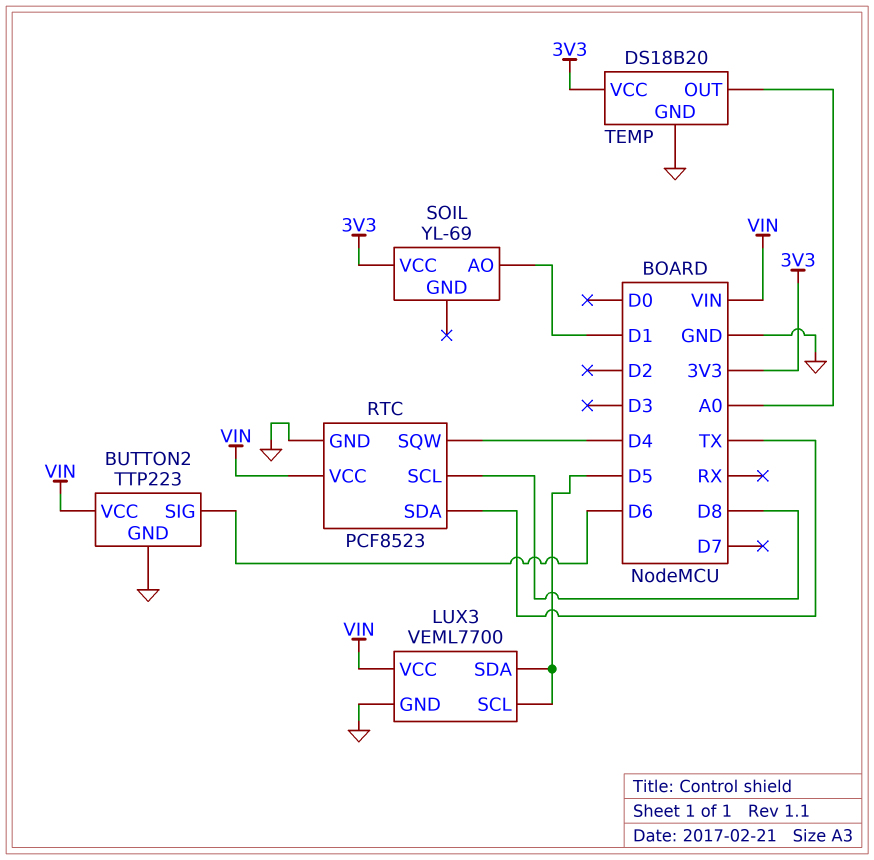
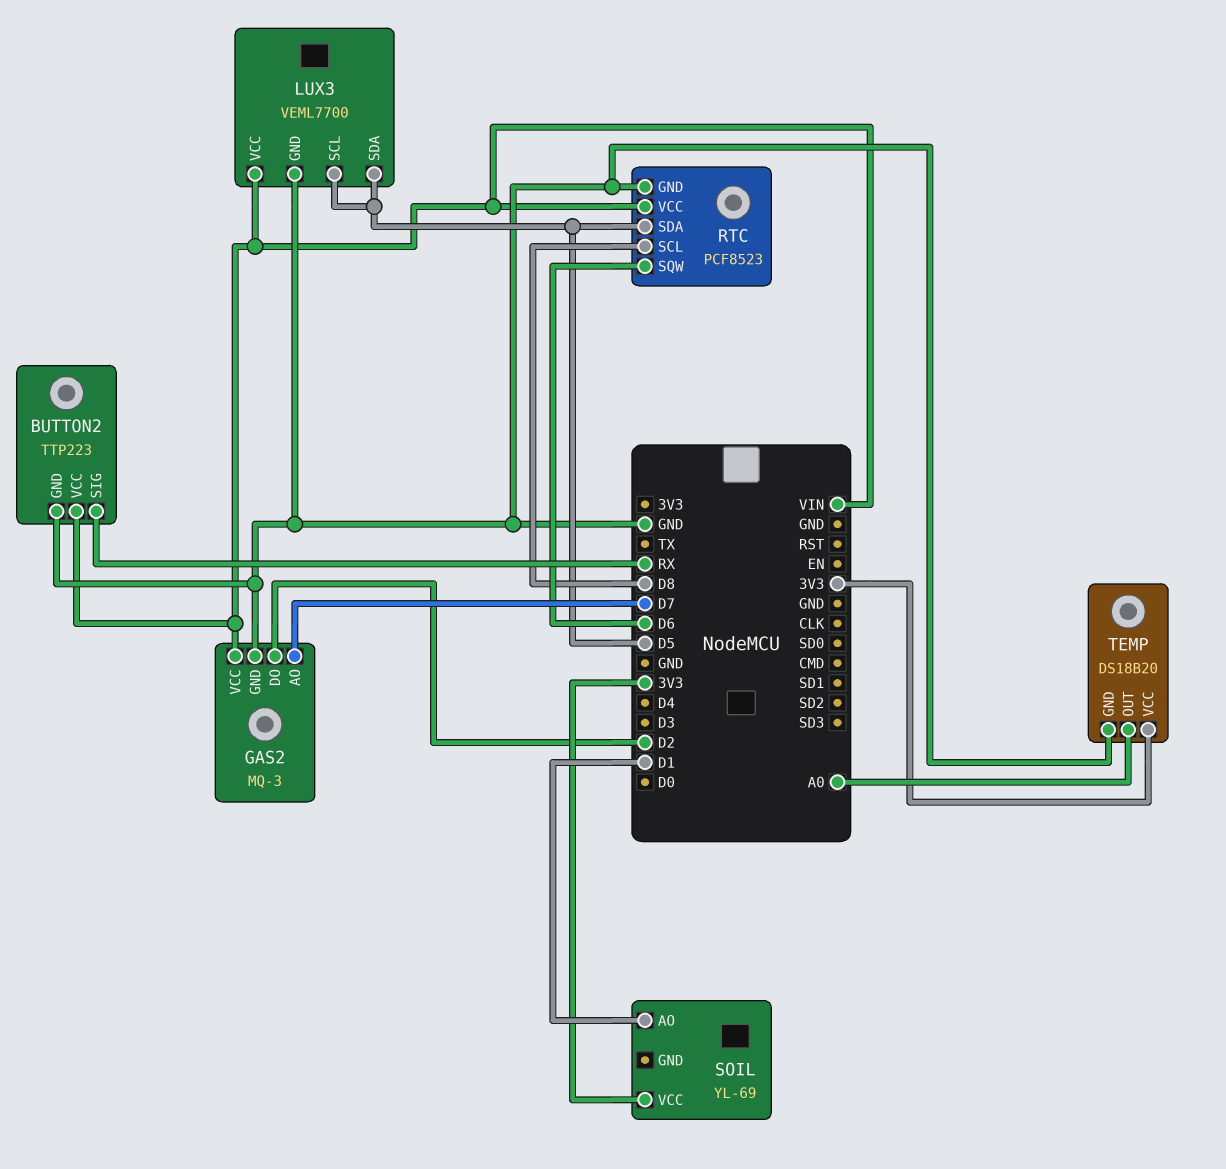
BUTTON2 pin SIG: D6 -> RX
GAS2: none -> MQ-3
GAS2 pin AO: none -> D7
GAS2 pin DO: none -> D2
GAS2 pin GND: none -> GND
GAS2 pin VCC: none -> VIN
RTC pin SDA: TX -> D5
RTC pin SQW: D4 -> D6

